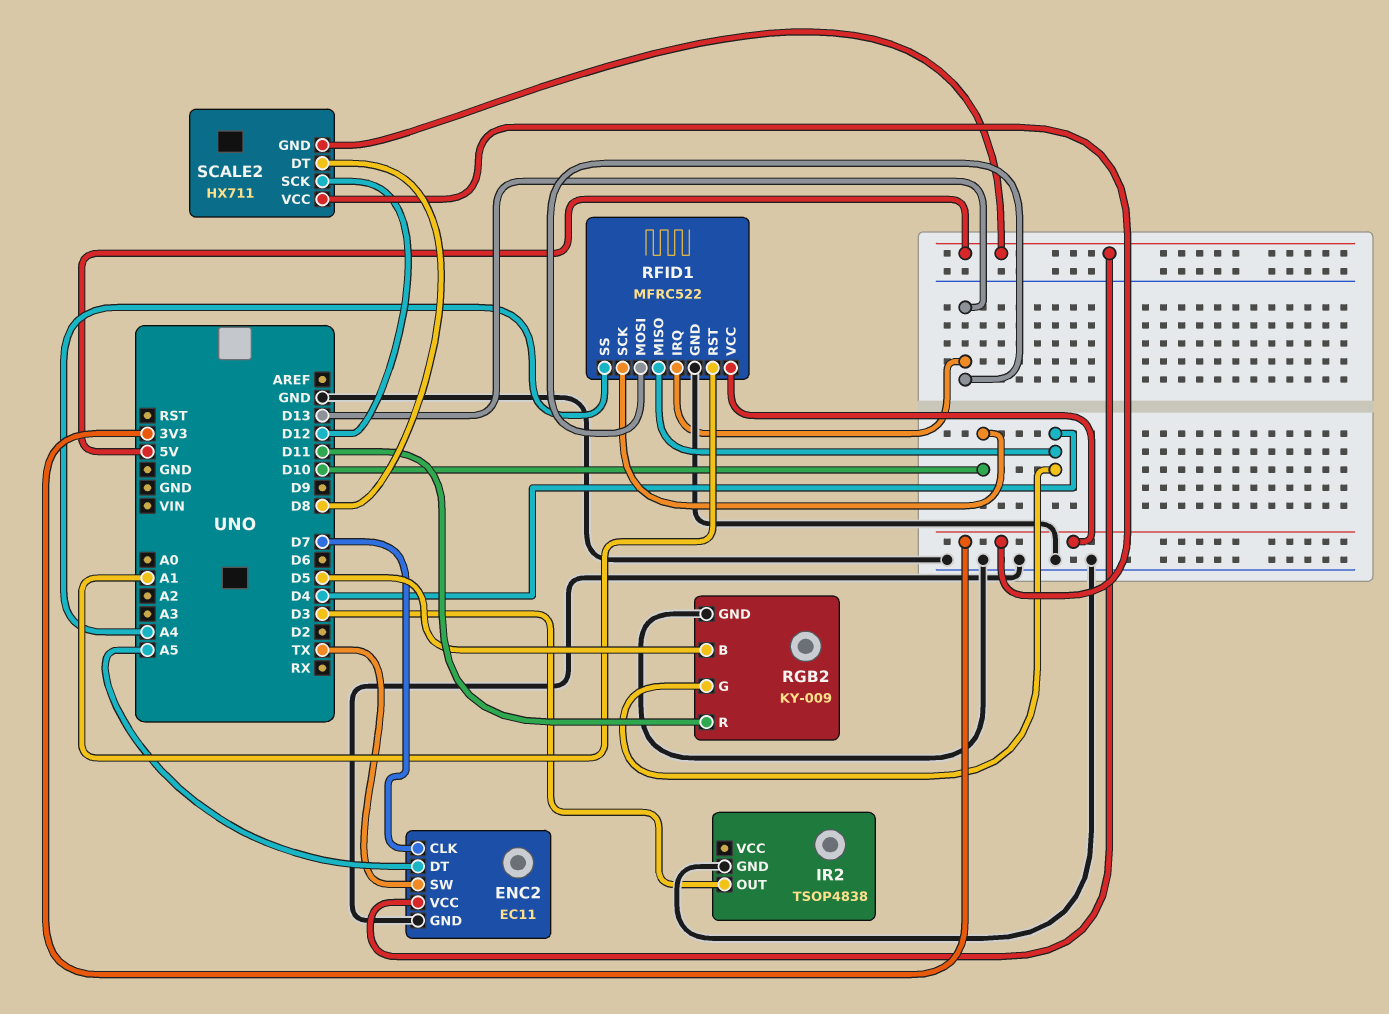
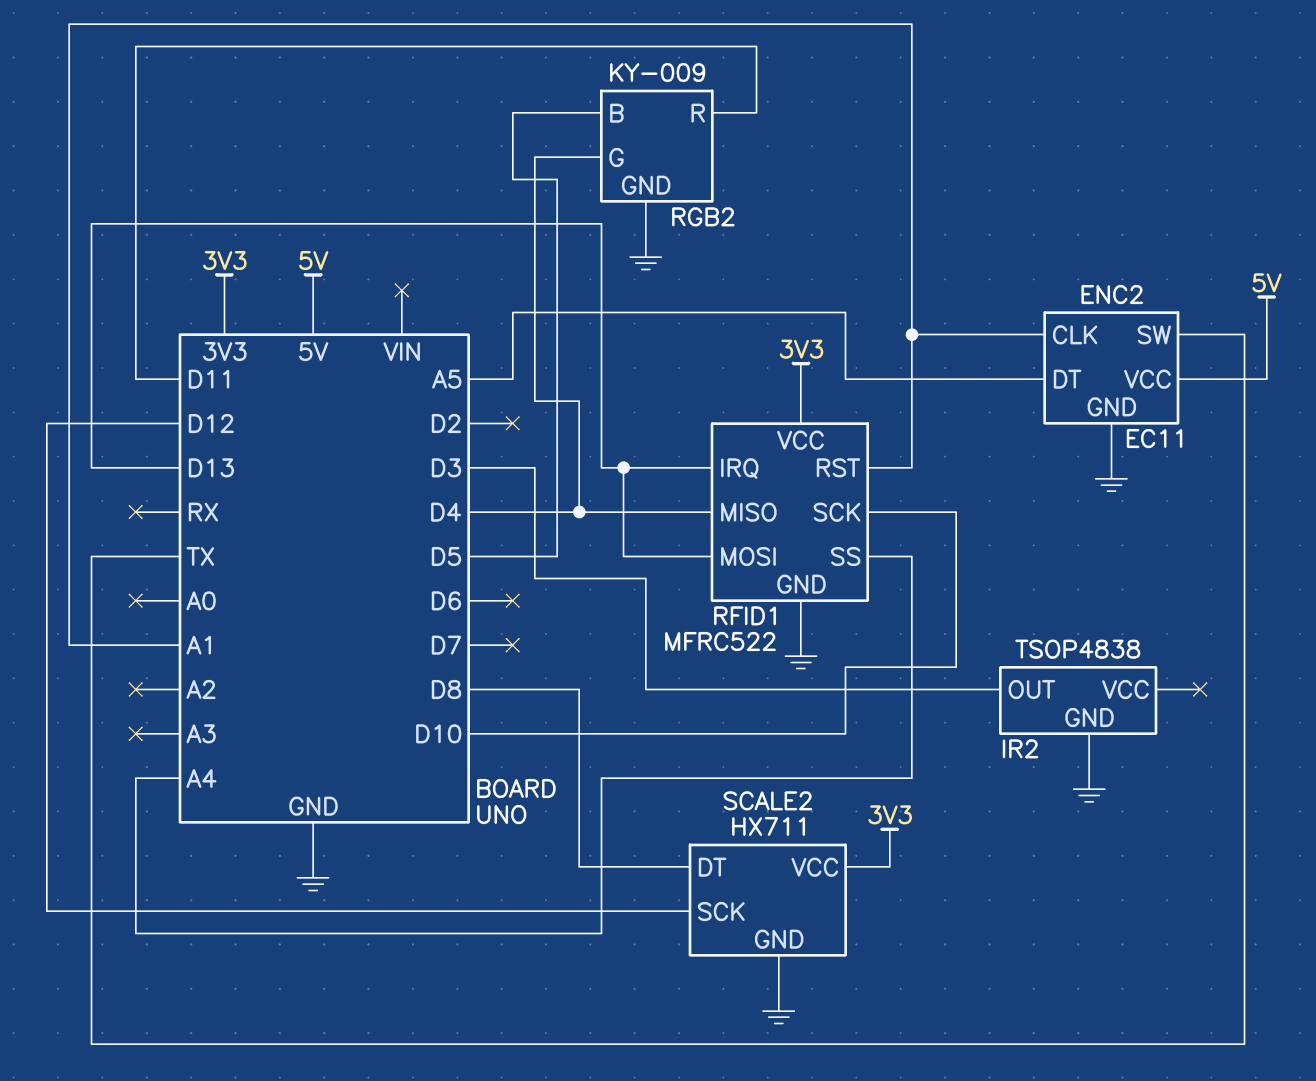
ENC2 pin CLK: D7 -> A1
SCALE2 pin GND: 5V -> GND

